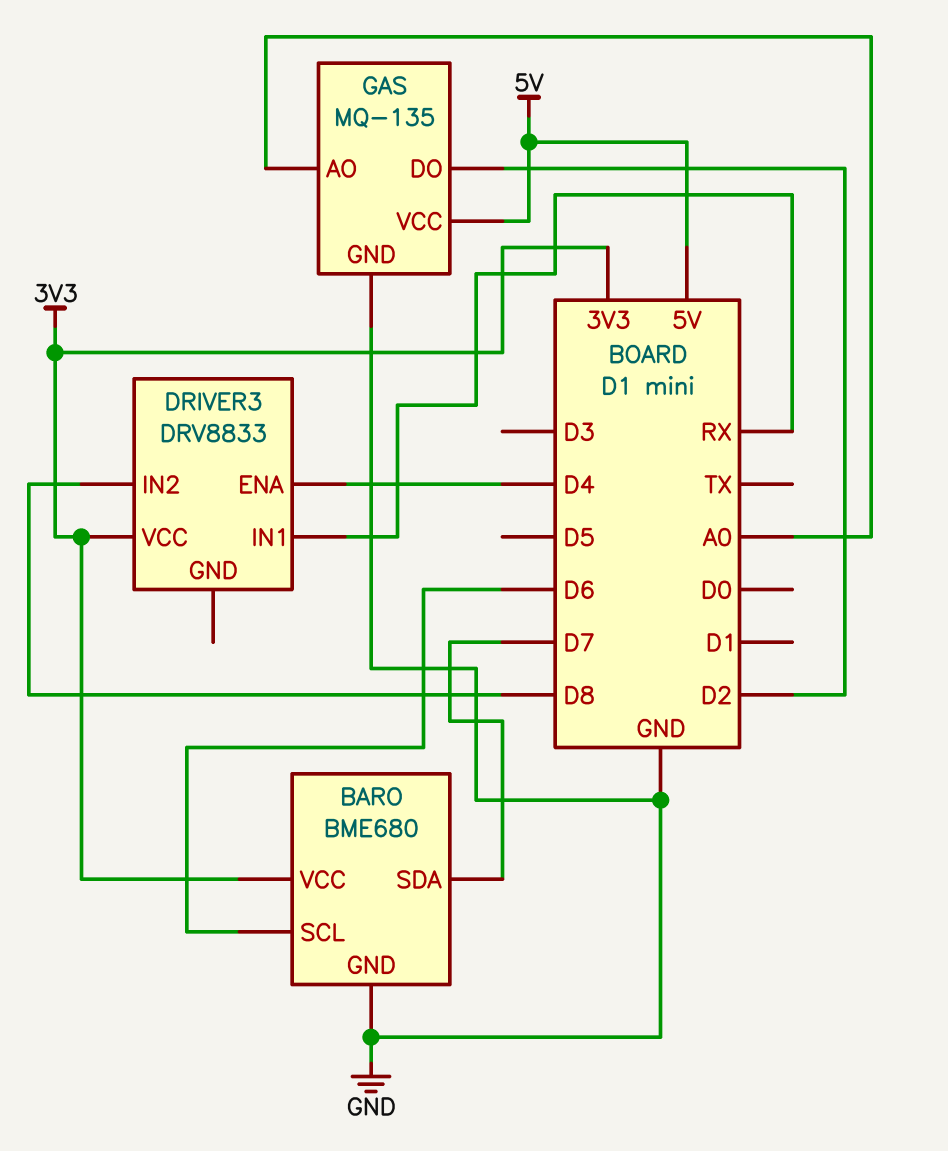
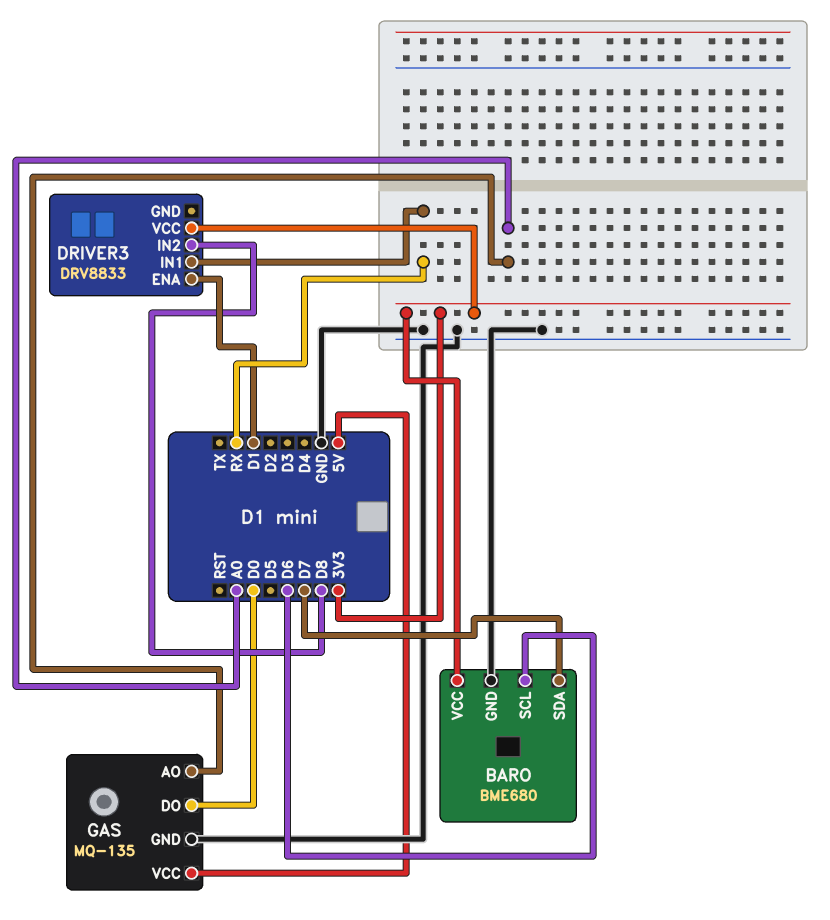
DRIVER3 pin ENA: D4 -> D1
GAS pin DO: D2 -> D0

